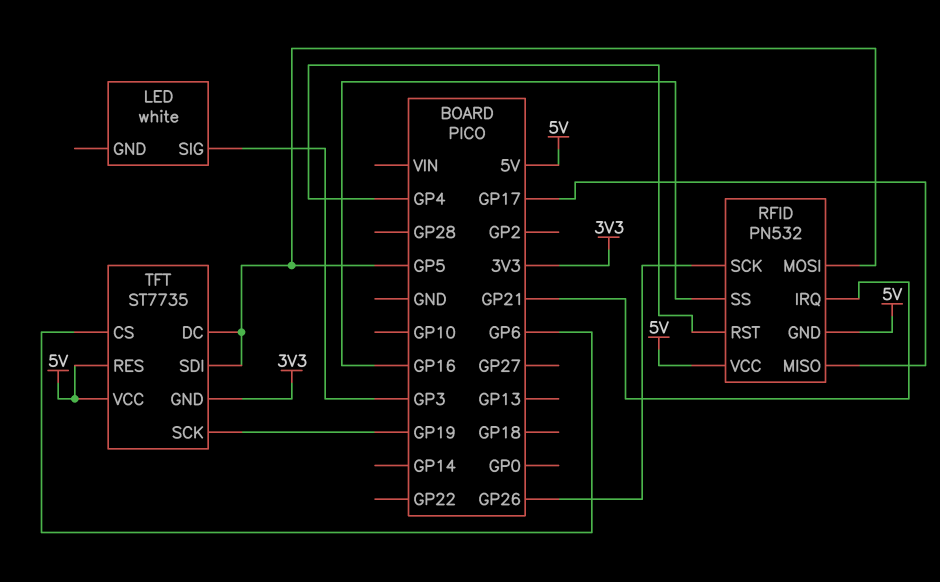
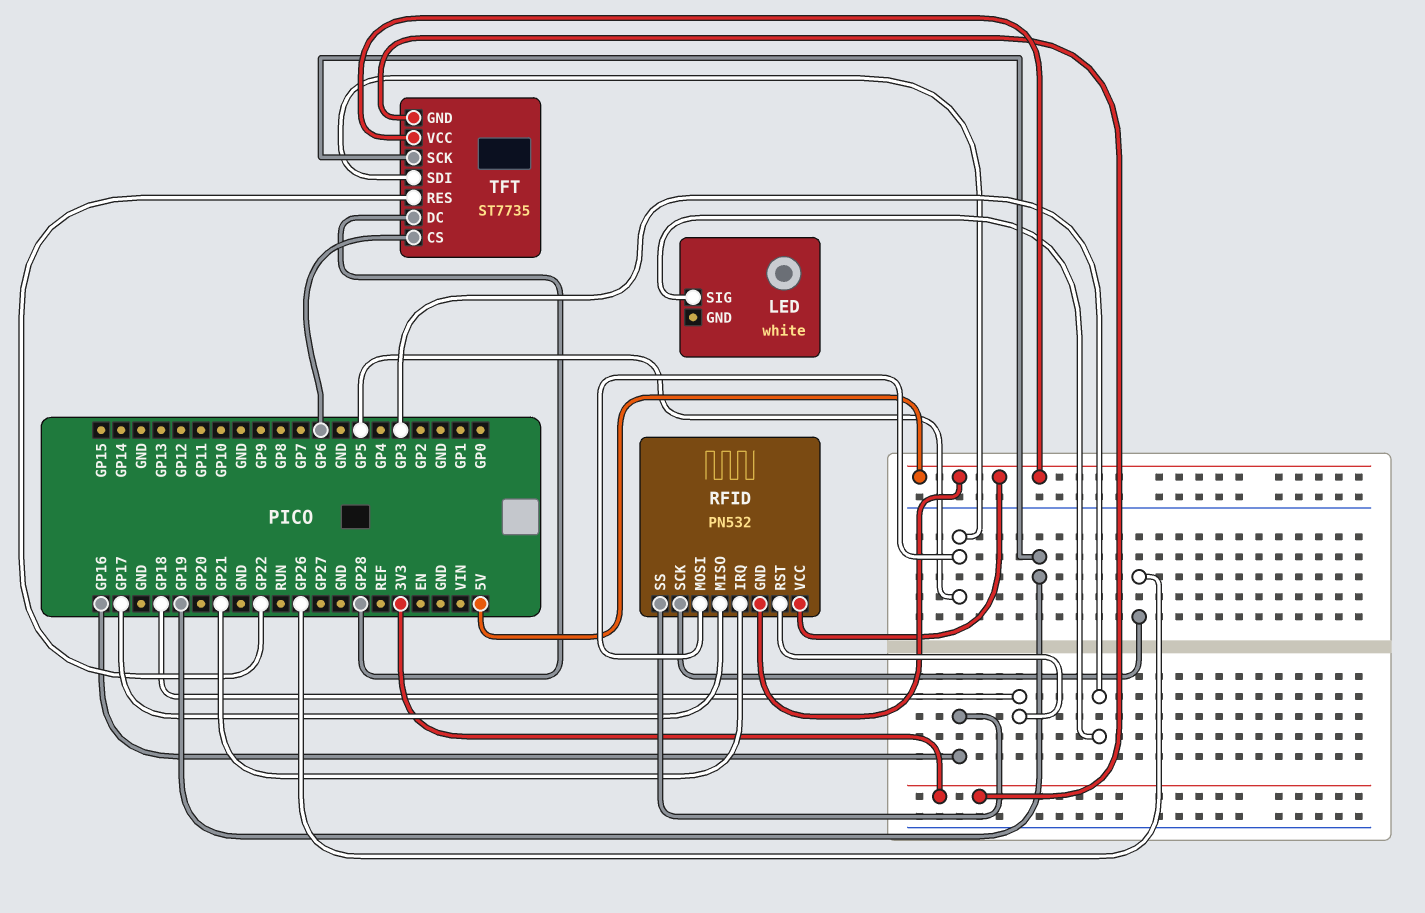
RFID pin RST: GP4 -> GP18
TFT pin DC: GP5 -> GP28
TFT pin RES: 5V -> GP22

